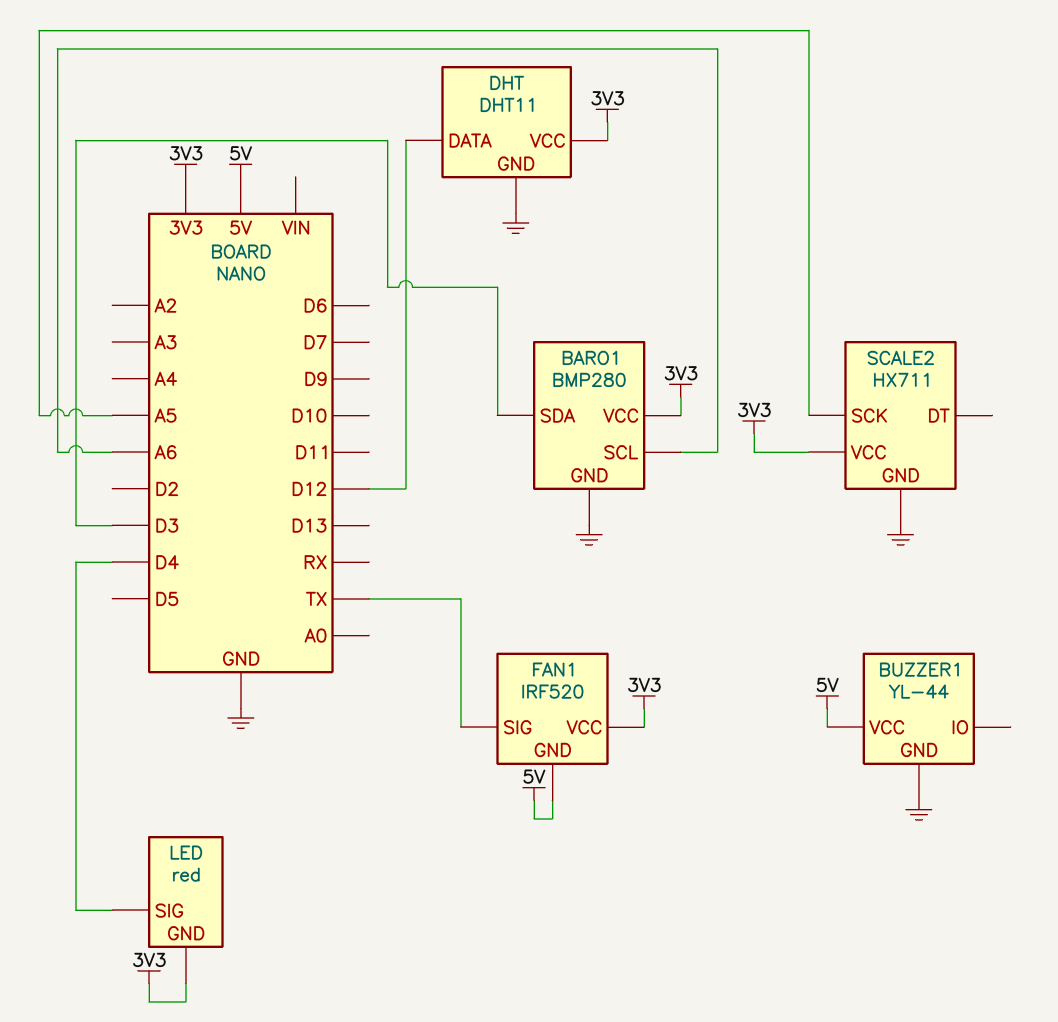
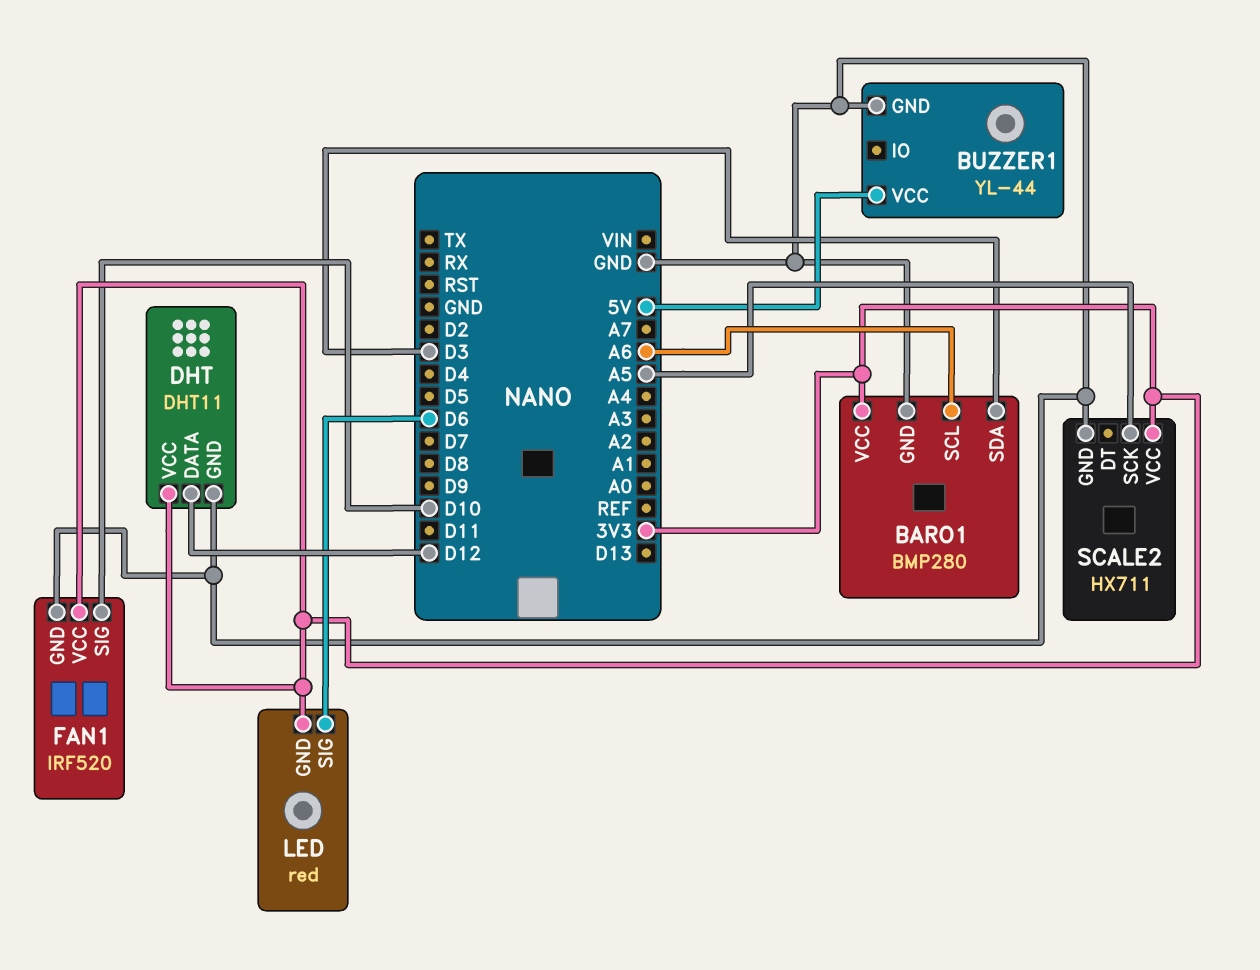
FAN1 pin GND: 5V -> GND
FAN1 pin SIG: TX -> D10
LED pin SIG: D4 -> D6

